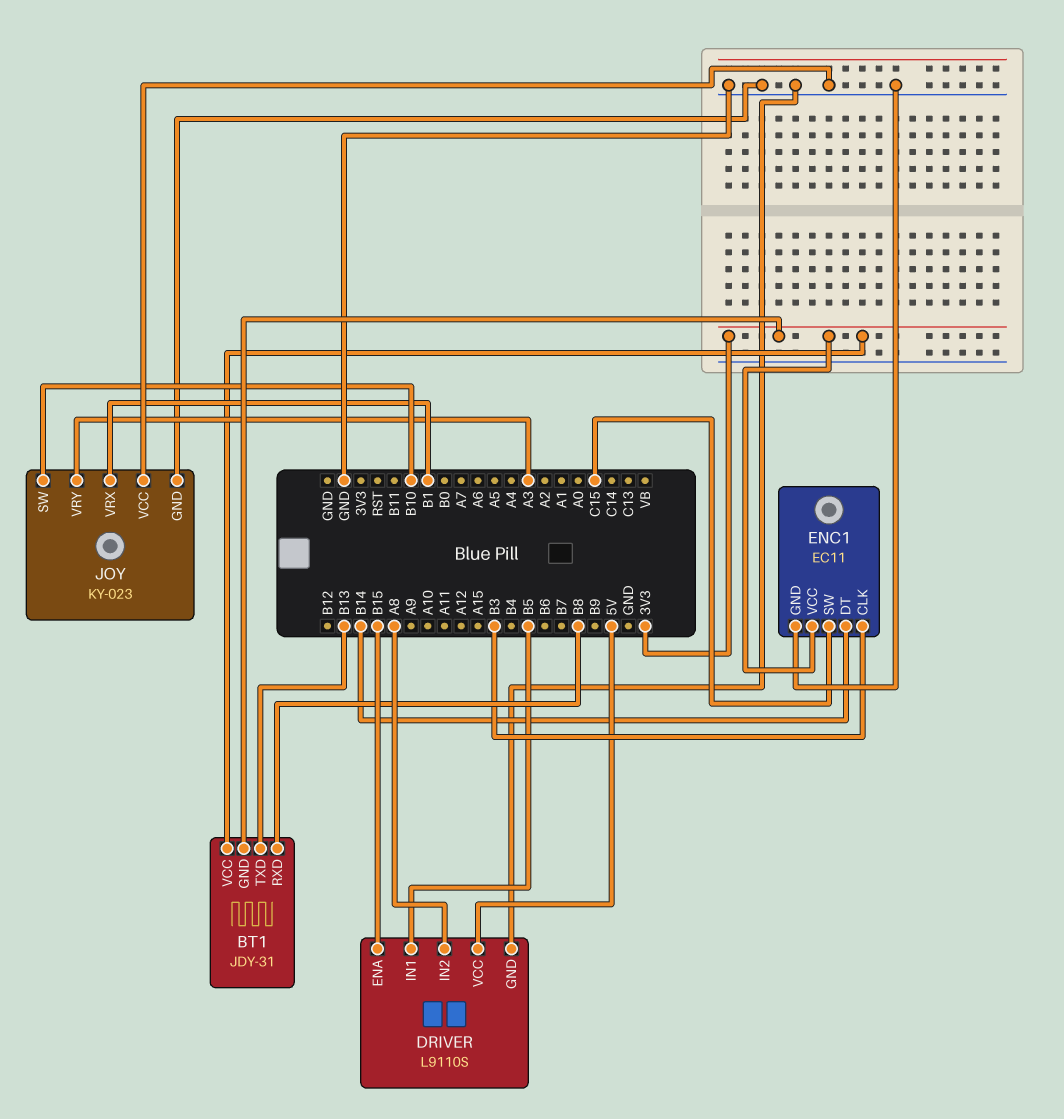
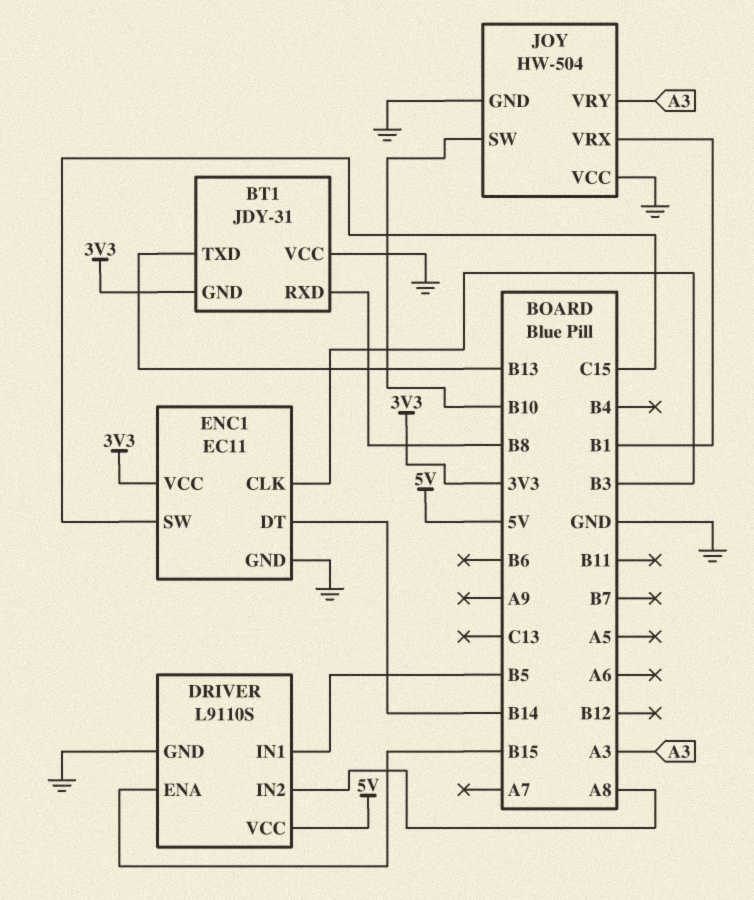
BT1 pin VCC: 3V3 -> GND
JOY: KY-023 -> HW-504

